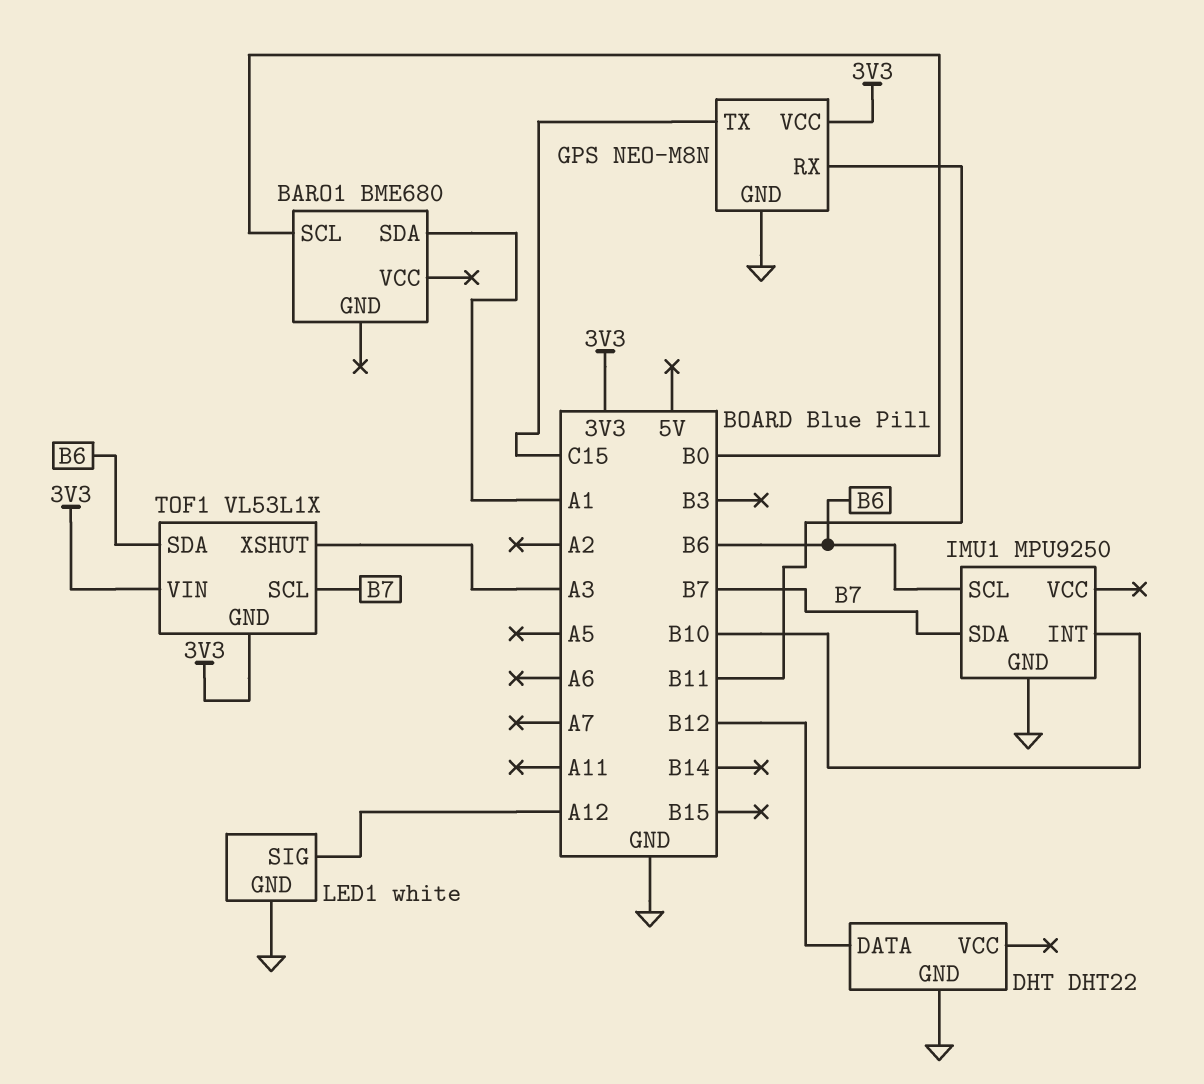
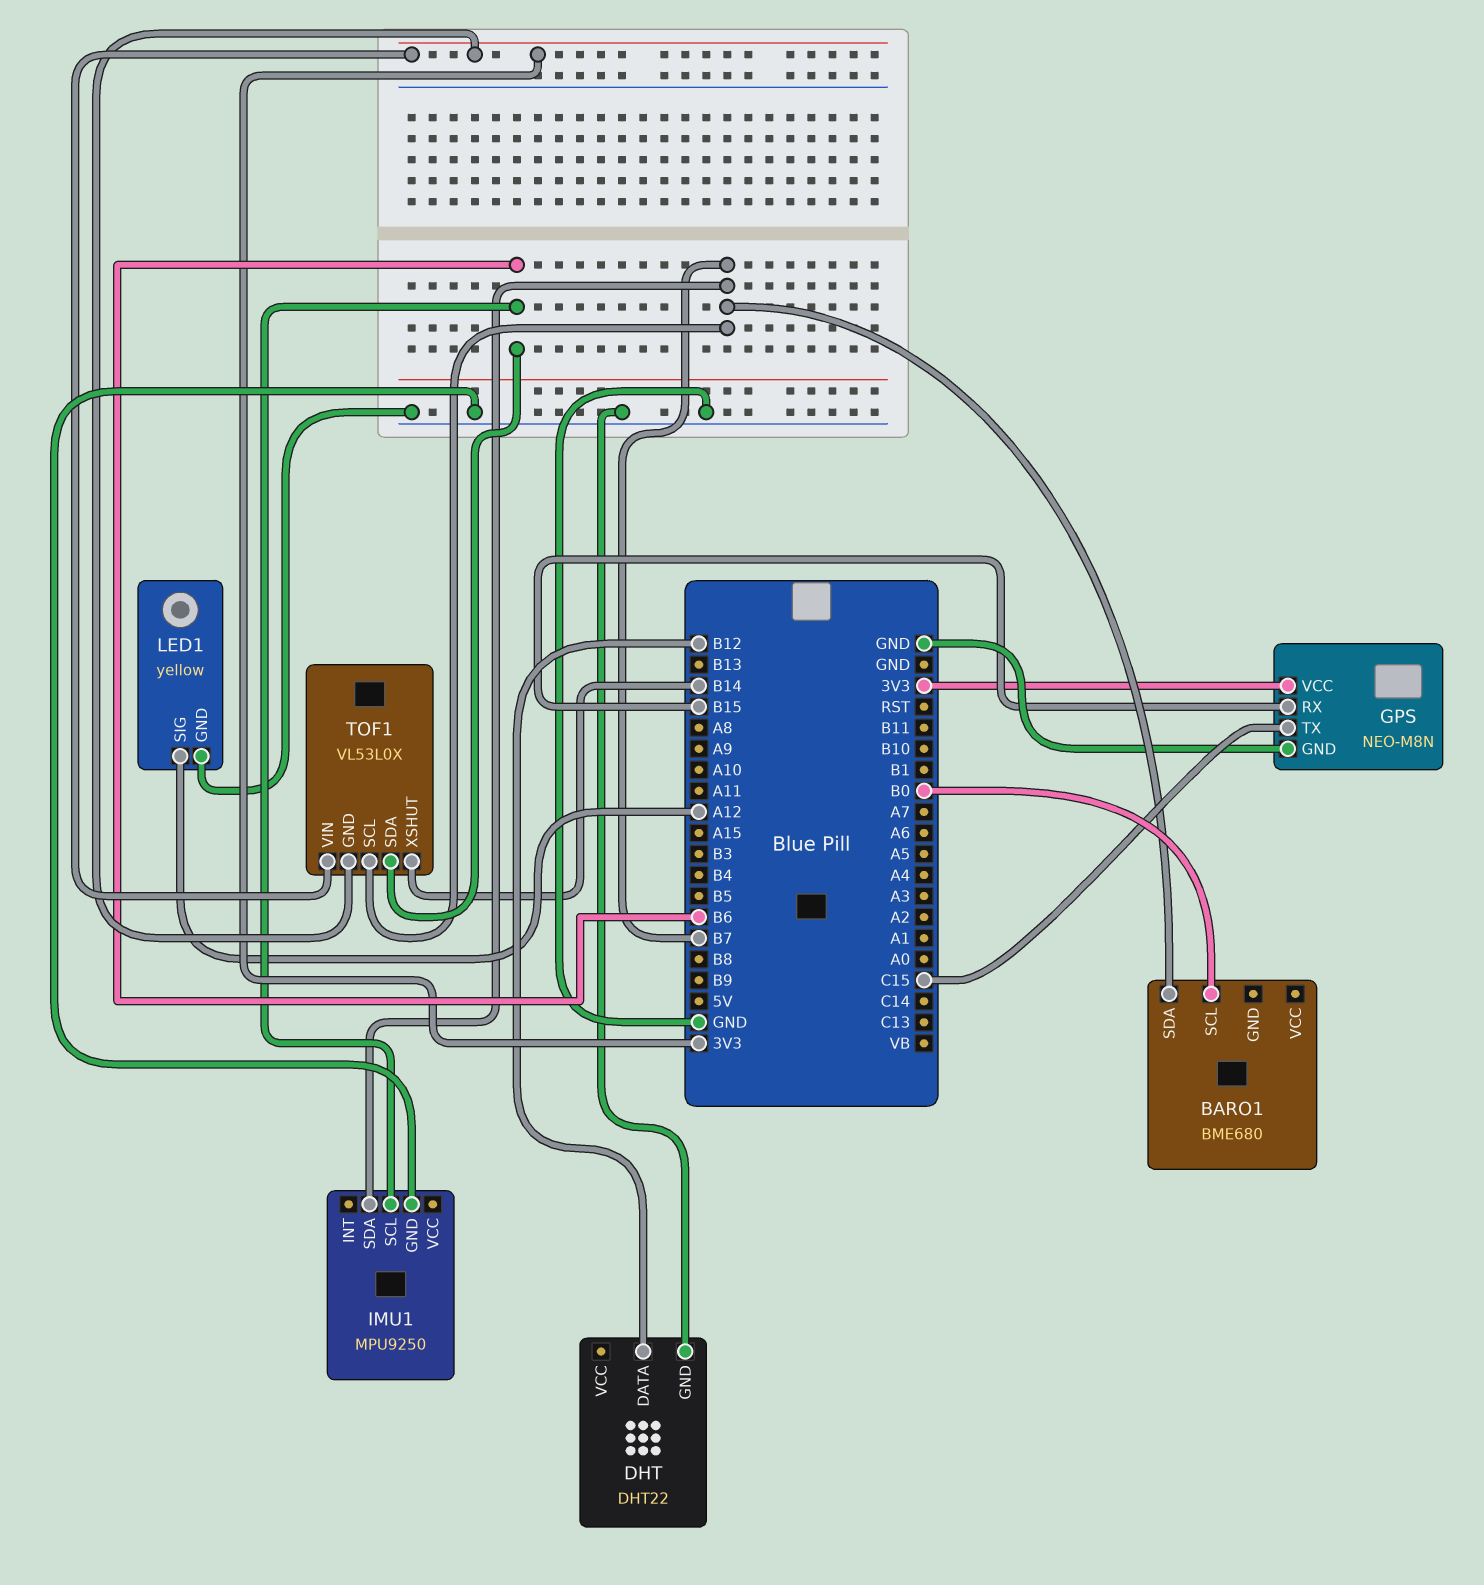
BARO1 pin SDA: A1 -> B7
GPS pin RX: B11 -> B15
IMU1 pin INT: B10 -> none
LED1: white -> yellow
TOF1: VL53L1X -> VL53L0X
TOF1 pin XSHUT: A3 -> B14

